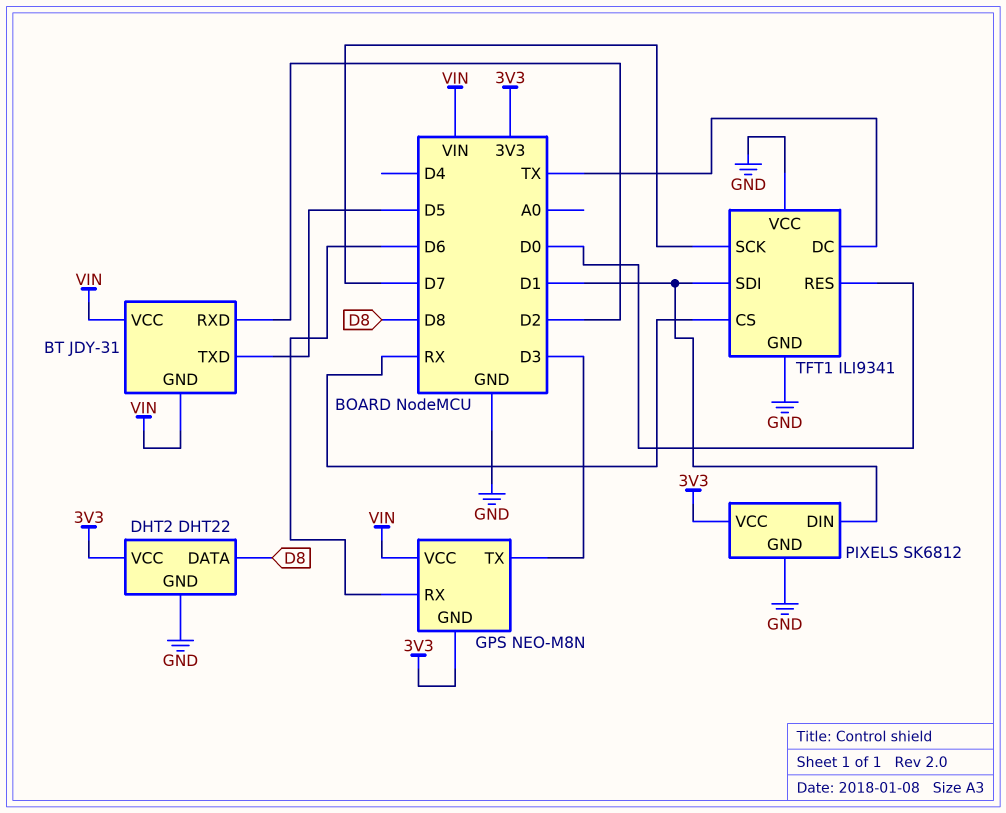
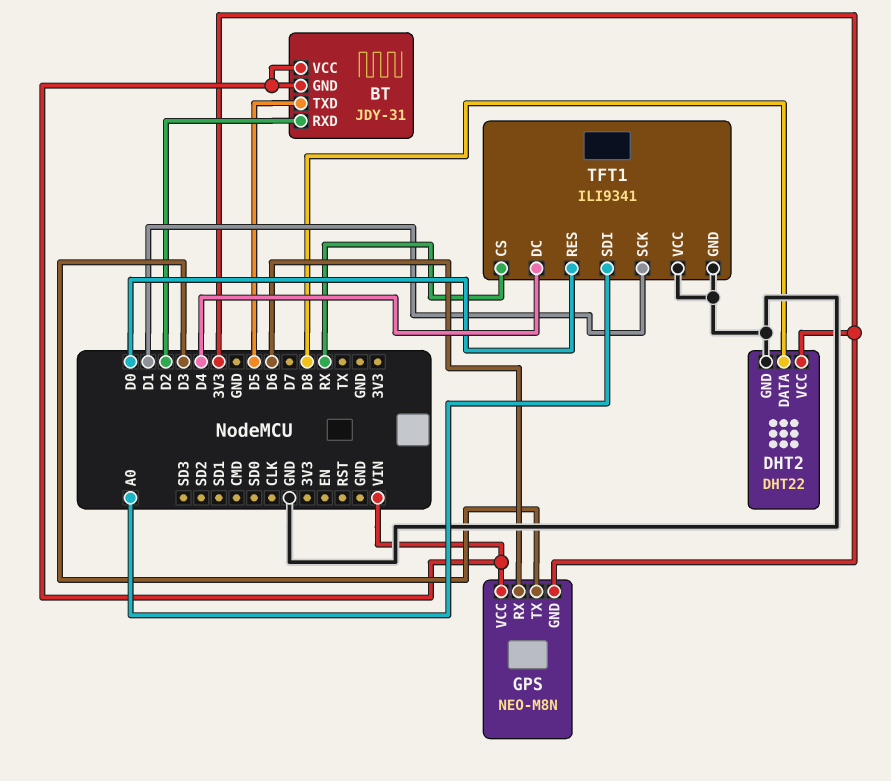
PIXELS: SK6812 -> none
PIXELS pin DIN: D1 -> none
PIXELS pin GND: GND -> none
PIXELS pin VCC: 3V3 -> none
TFT1 pin DC: TX -> D4
TFT1 pin SCK: D7 -> D1
TFT1 pin SDI: D1 -> A0

